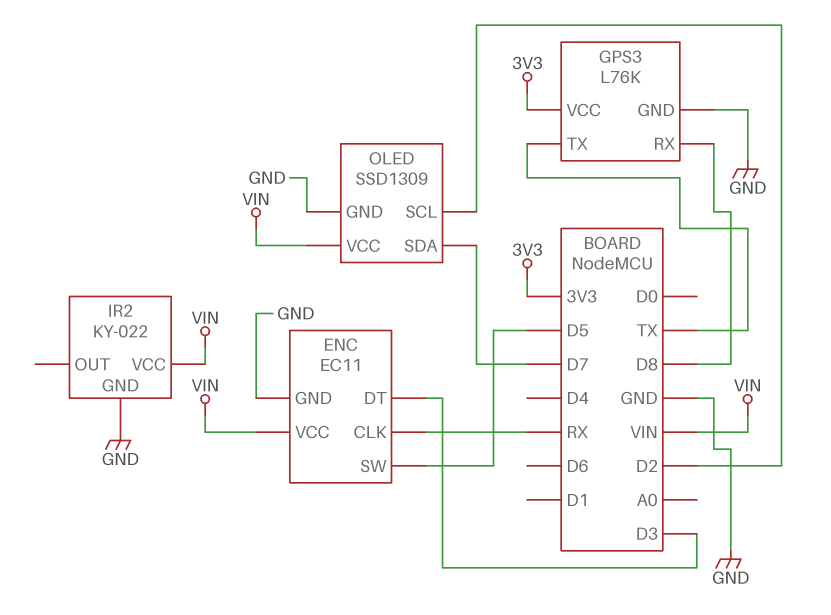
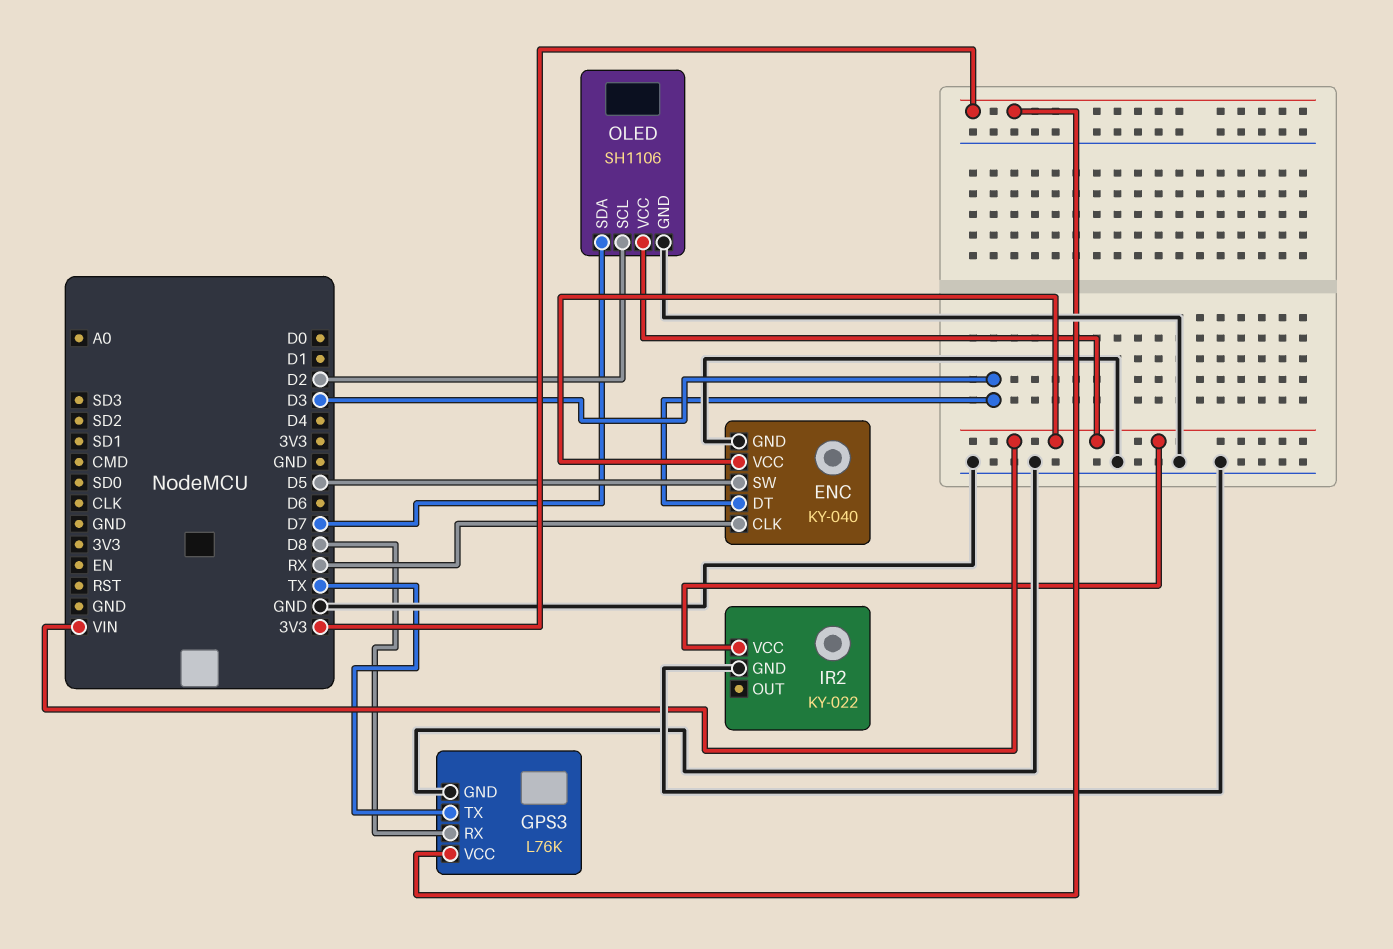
ENC: EC11 -> KY-040
OLED: SSD1309 -> SH1106

